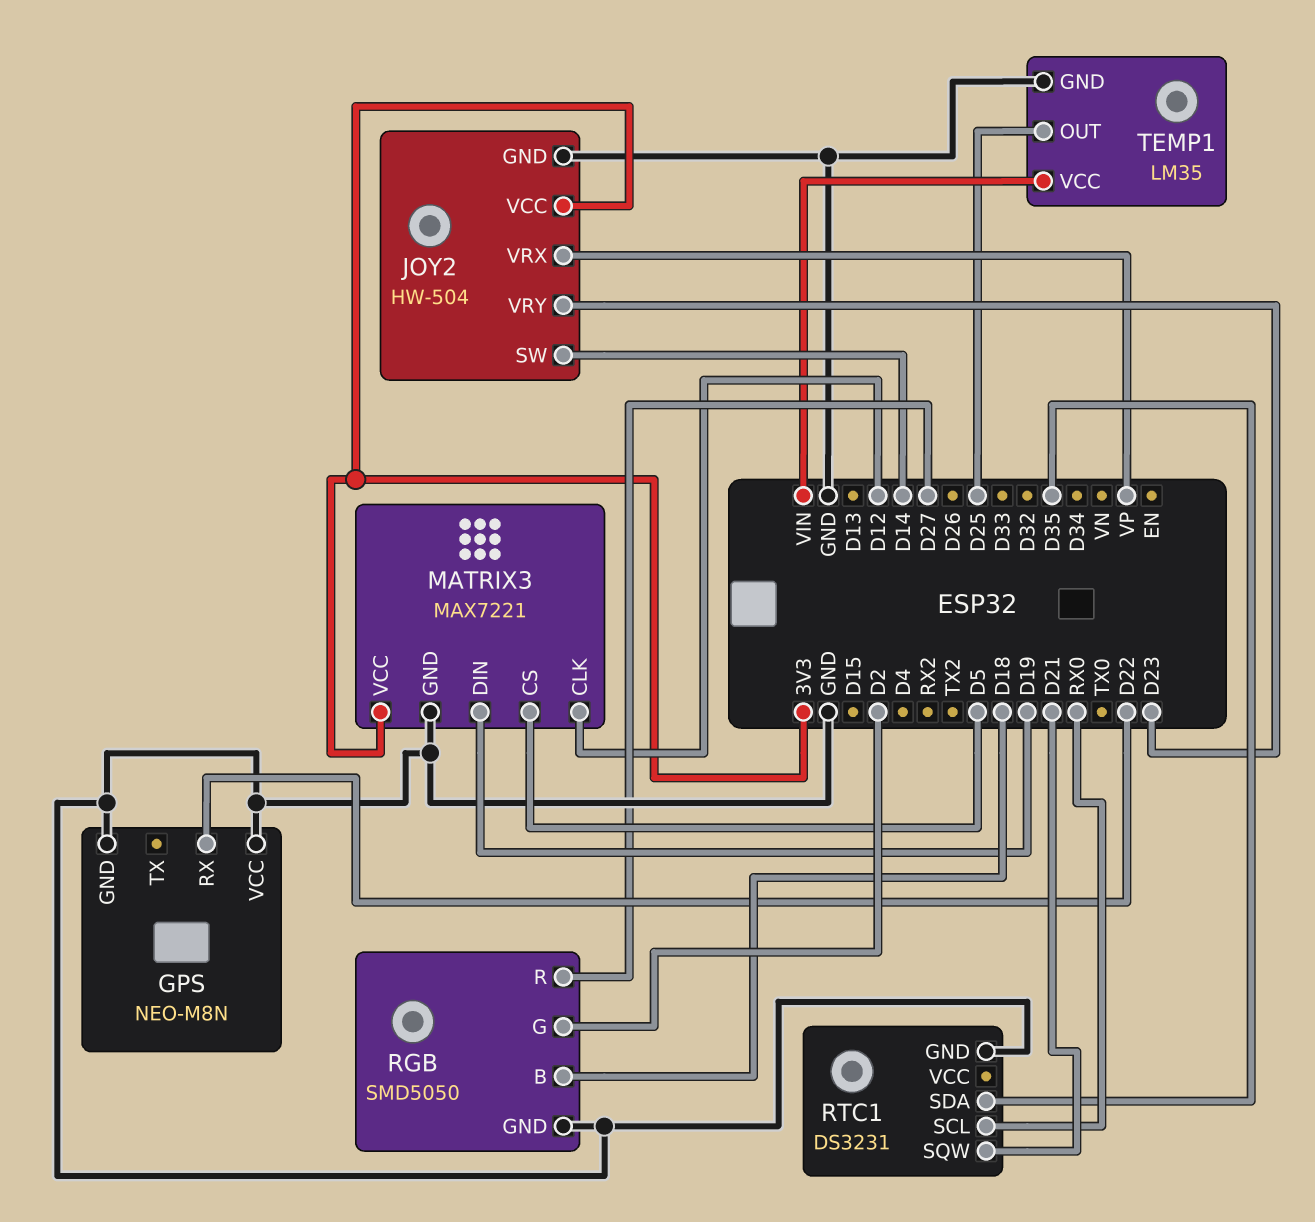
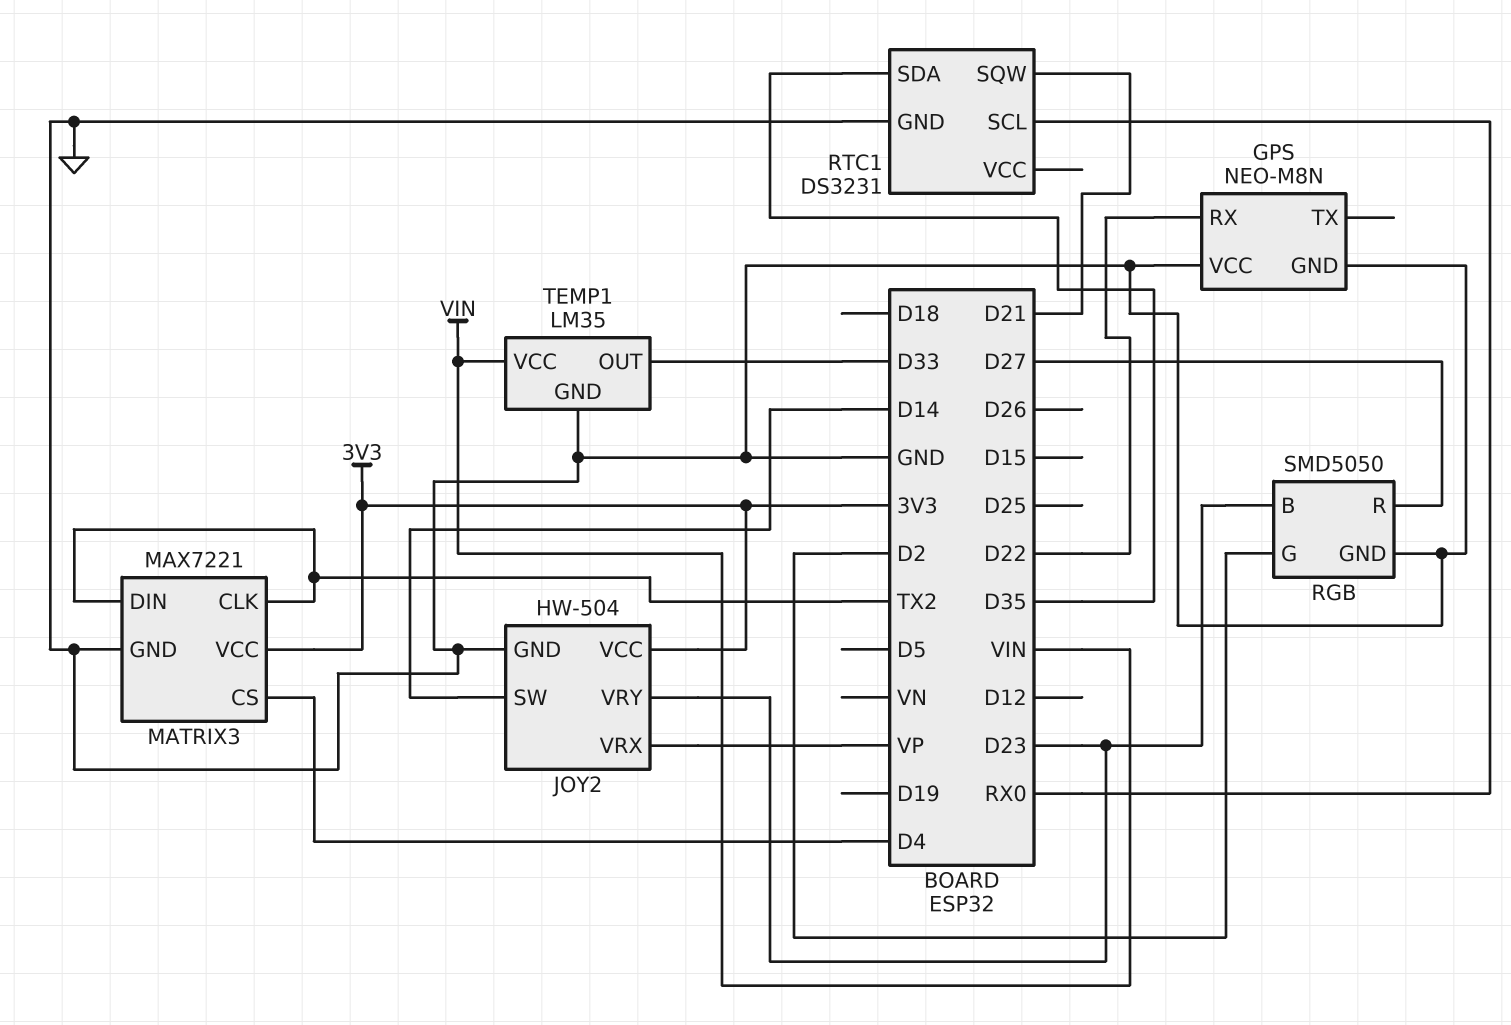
MATRIX3 pin CLK: D12 -> TX2
MATRIX3 pin CS: D5 -> D4
MATRIX3 pin DIN: D19 -> TX2
RGB pin B: D18 -> D23
TEMP1 pin OUT: D25 -> D33

